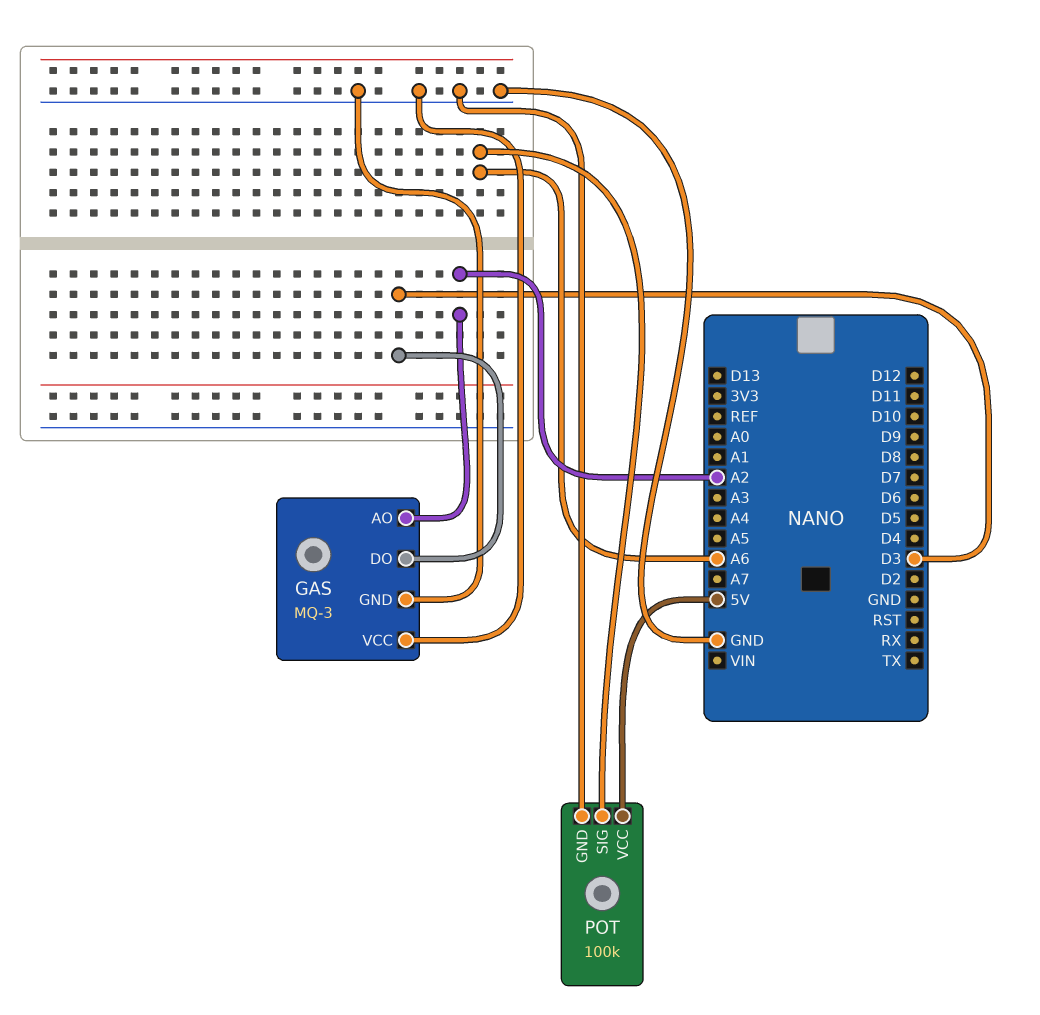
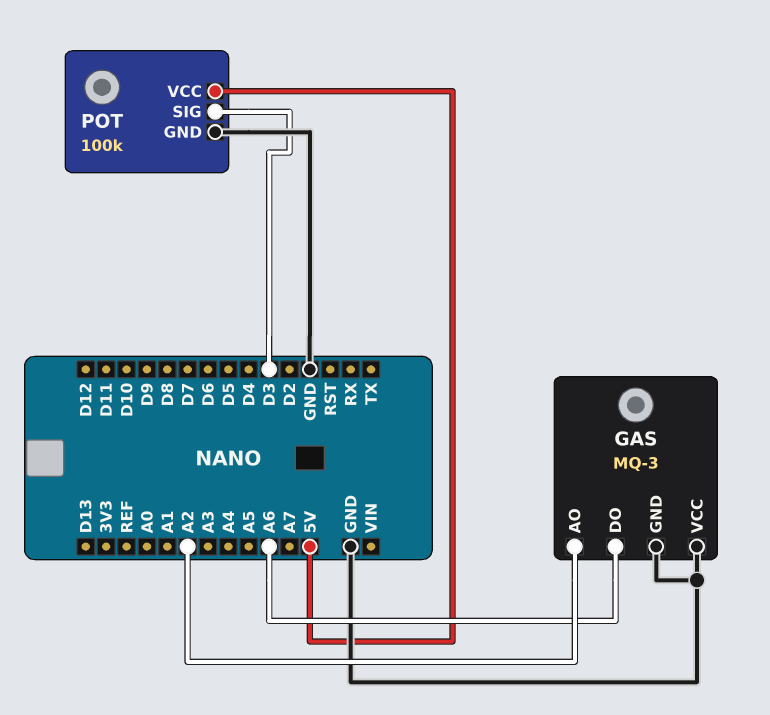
GAS pin DO: D3 -> A6
POT pin SIG: A6 -> D3

